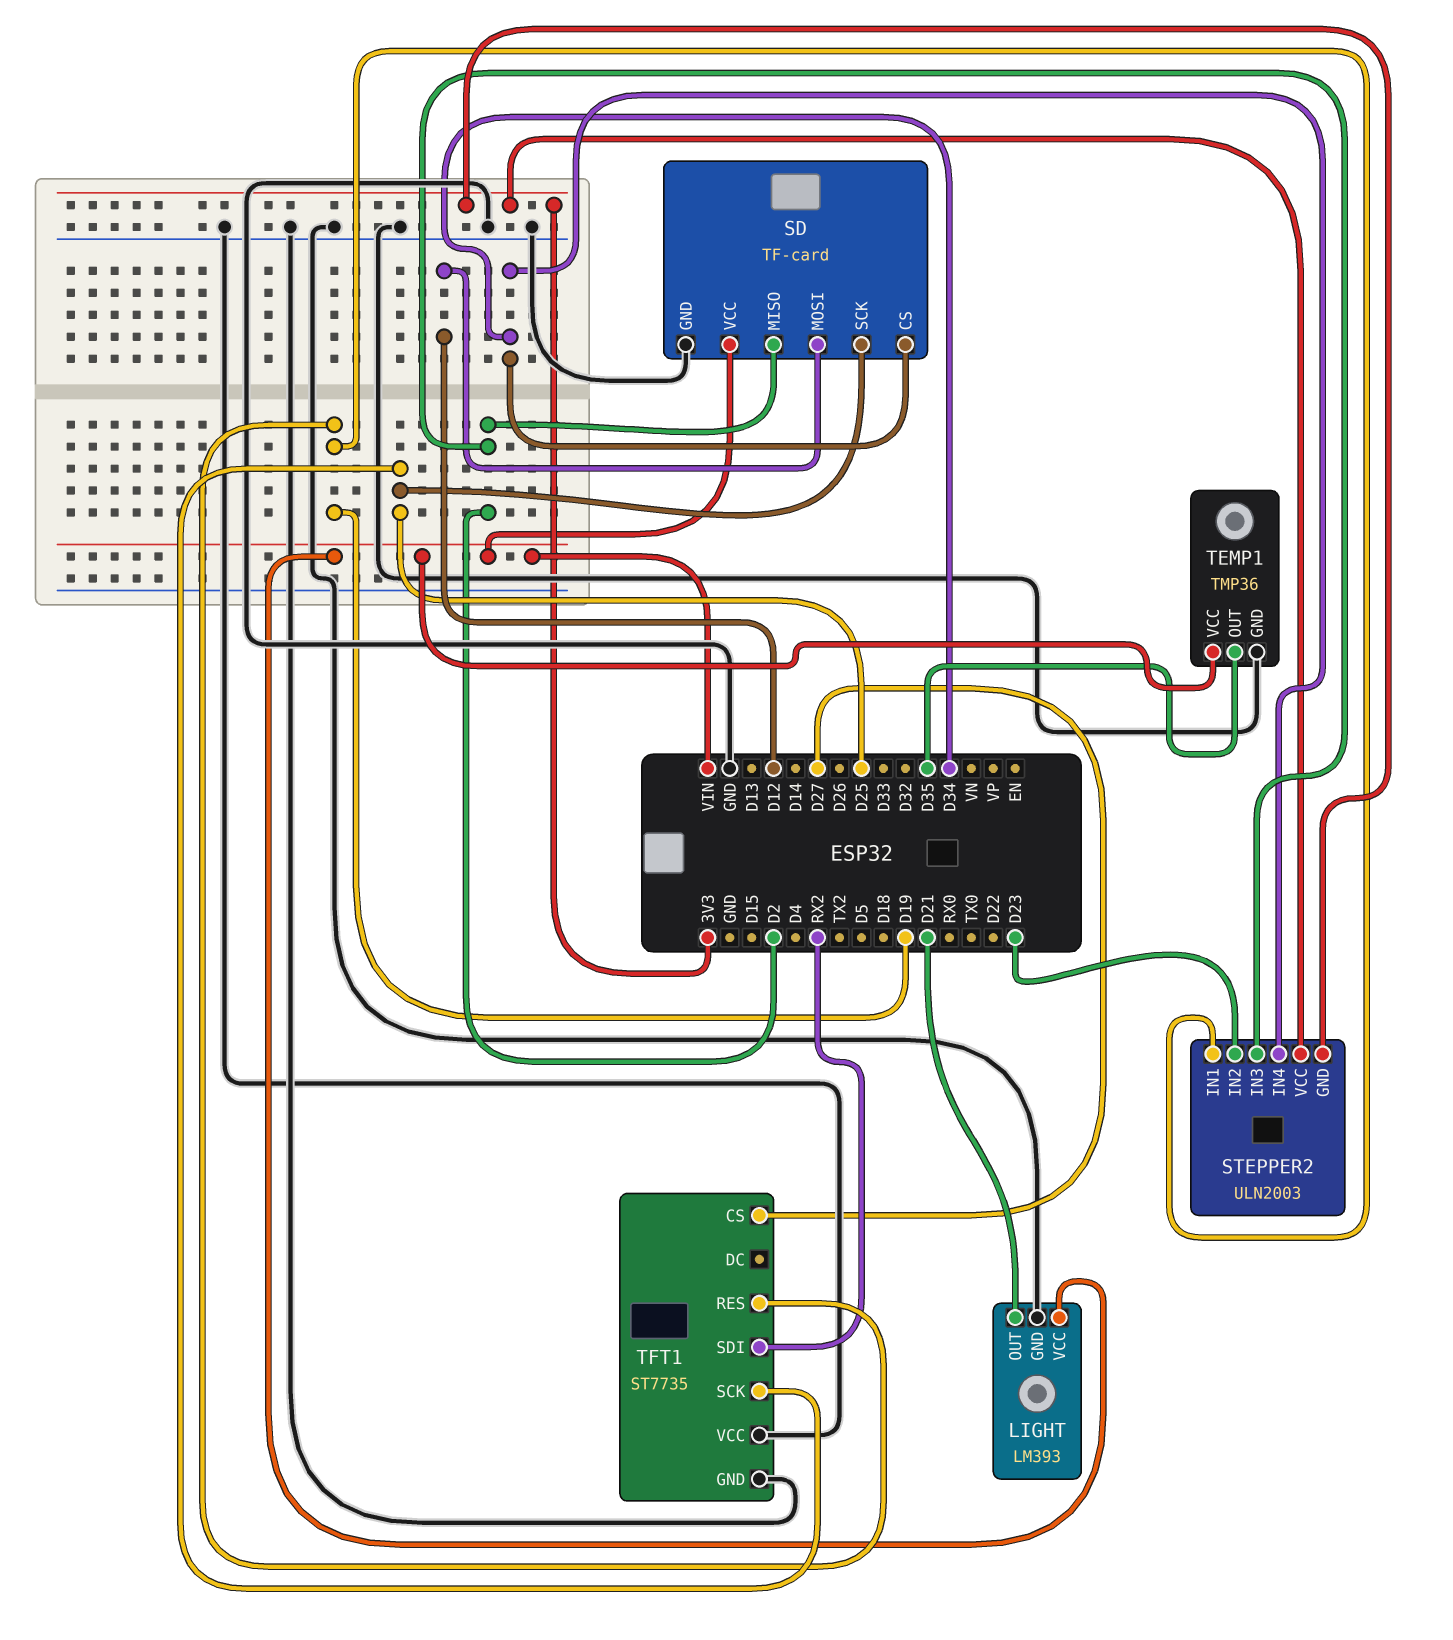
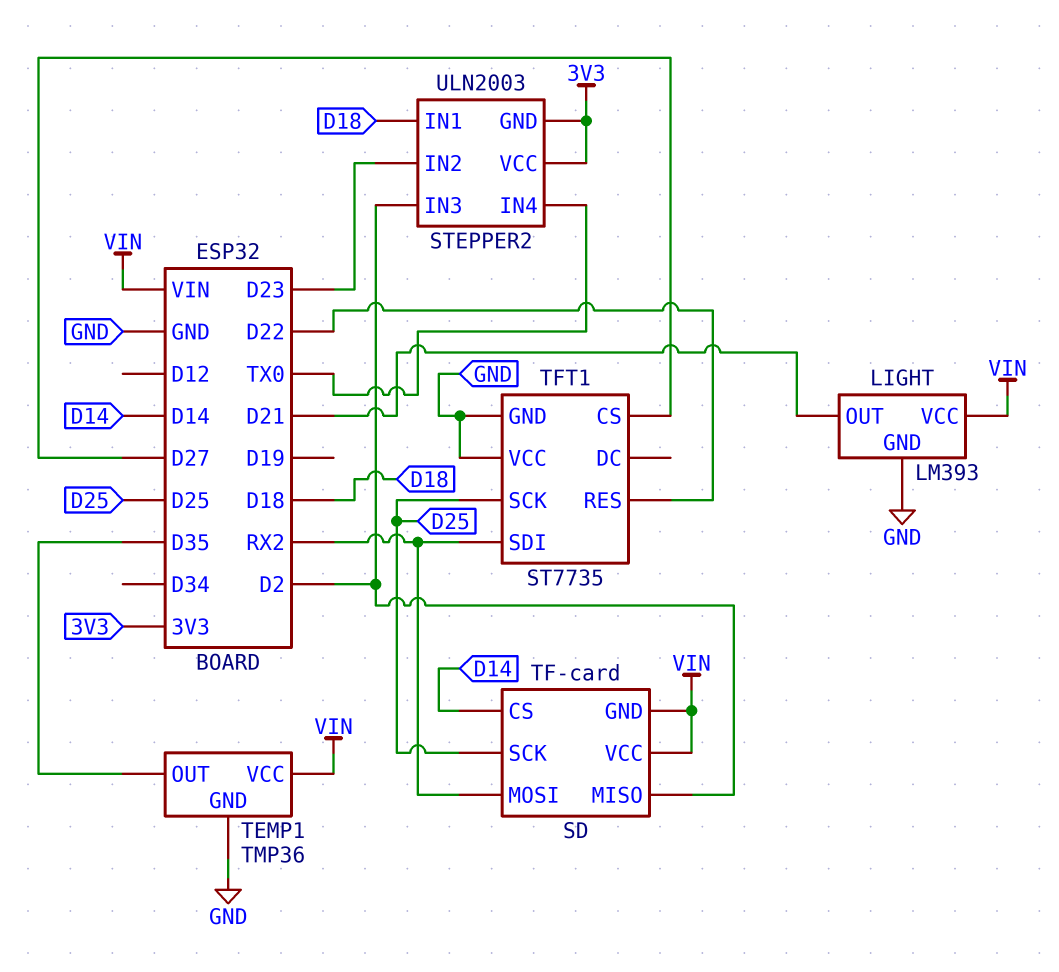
SD pin CS: D34 -> D14
SD pin GND: GND -> VIN
SD pin MOSI: D12 -> RX2
STEPPER2 pin IN1: D19 -> D18
STEPPER2 pin IN4: D34 -> TX0
TFT1 pin RES: D19 -> D22

